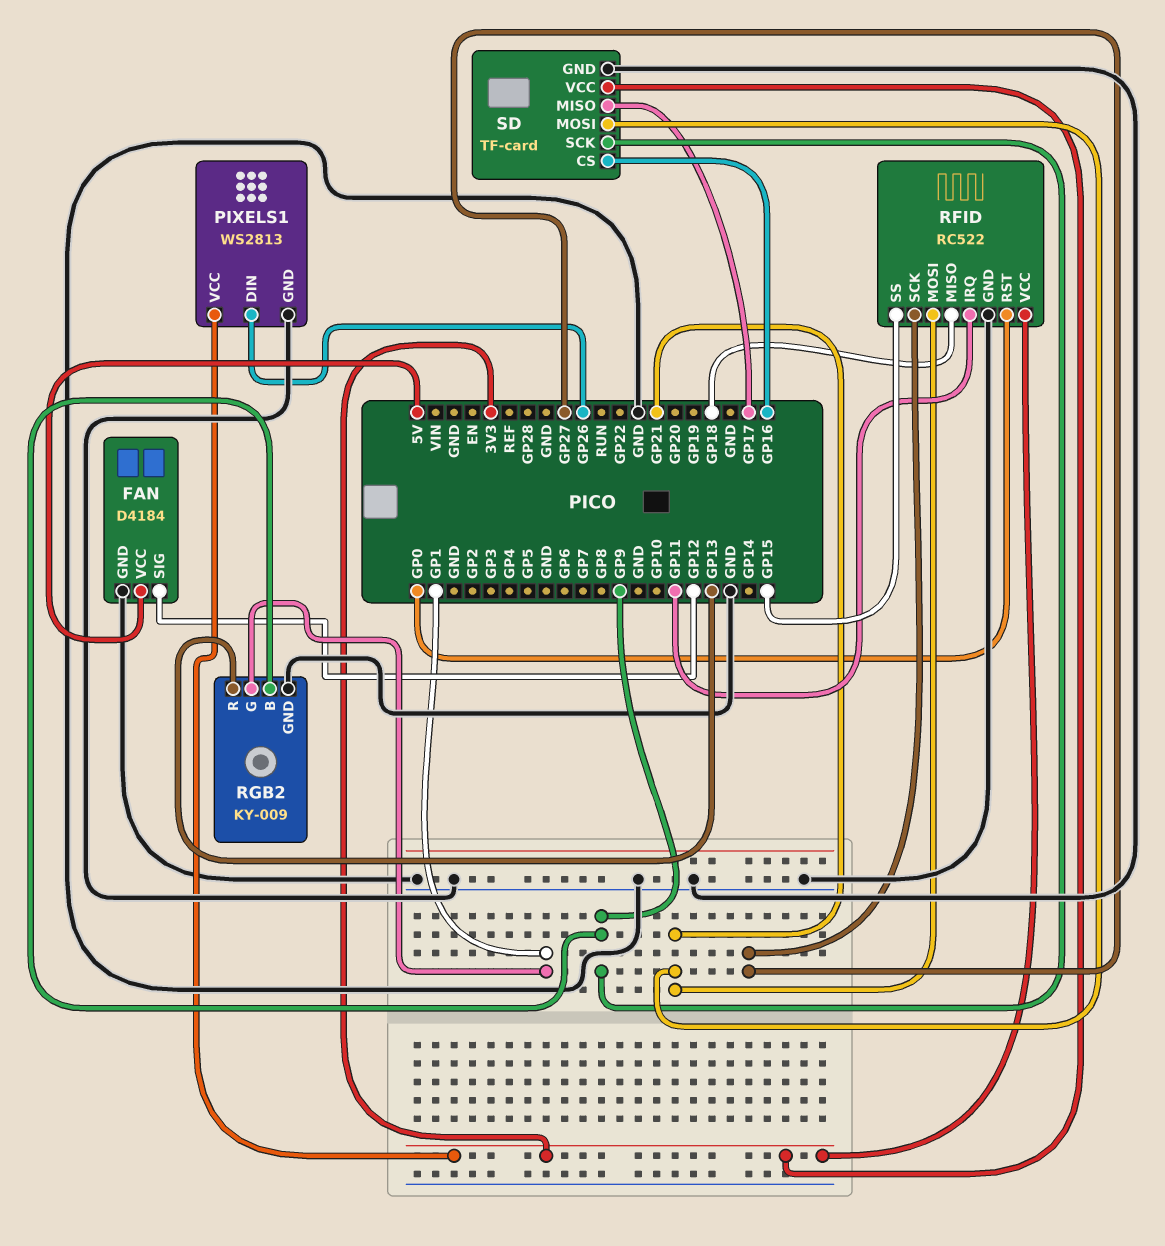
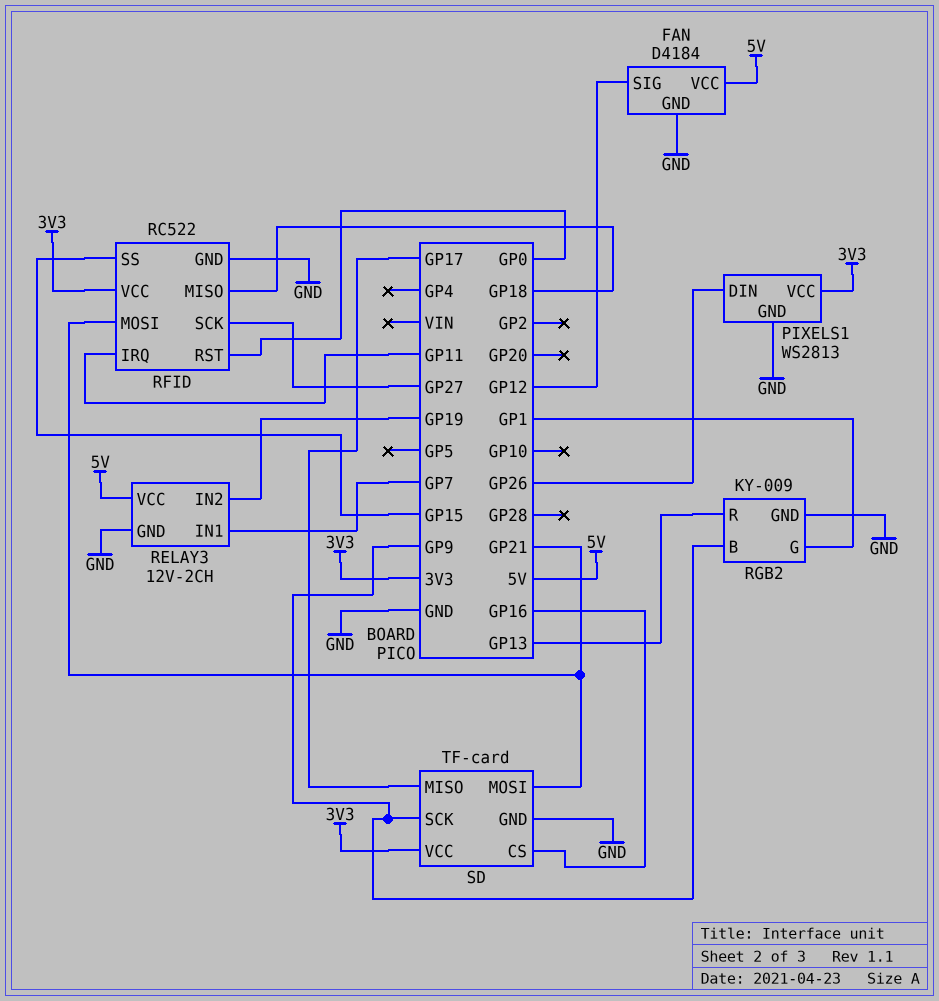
RELAY3: none -> 12V-2CH
RELAY3 pin GND: none -> GND
RELAY3 pin IN1: none -> GP7
RELAY3 pin IN2: none -> GP19
RELAY3 pin VCC: none -> 5V

